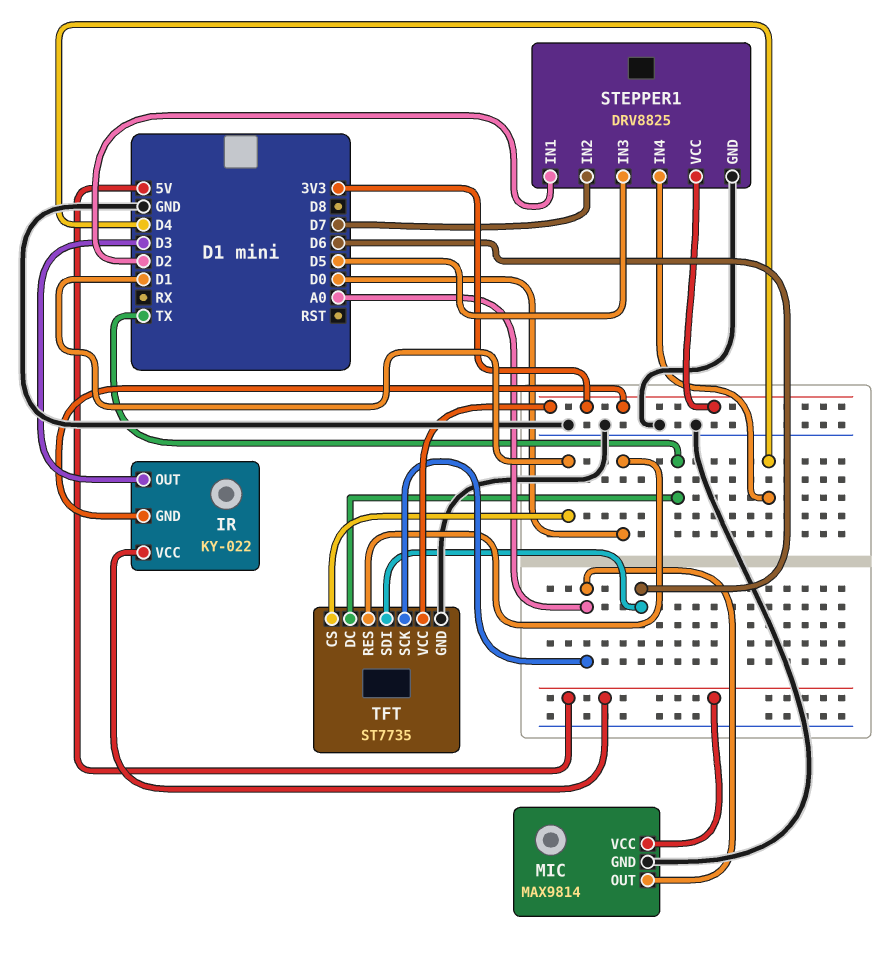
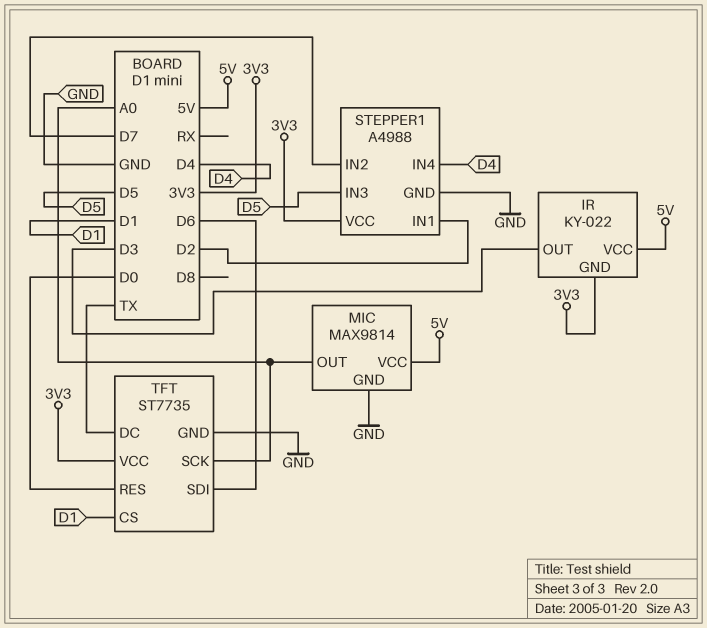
STEPPER1: DRV8825 -> A4988

